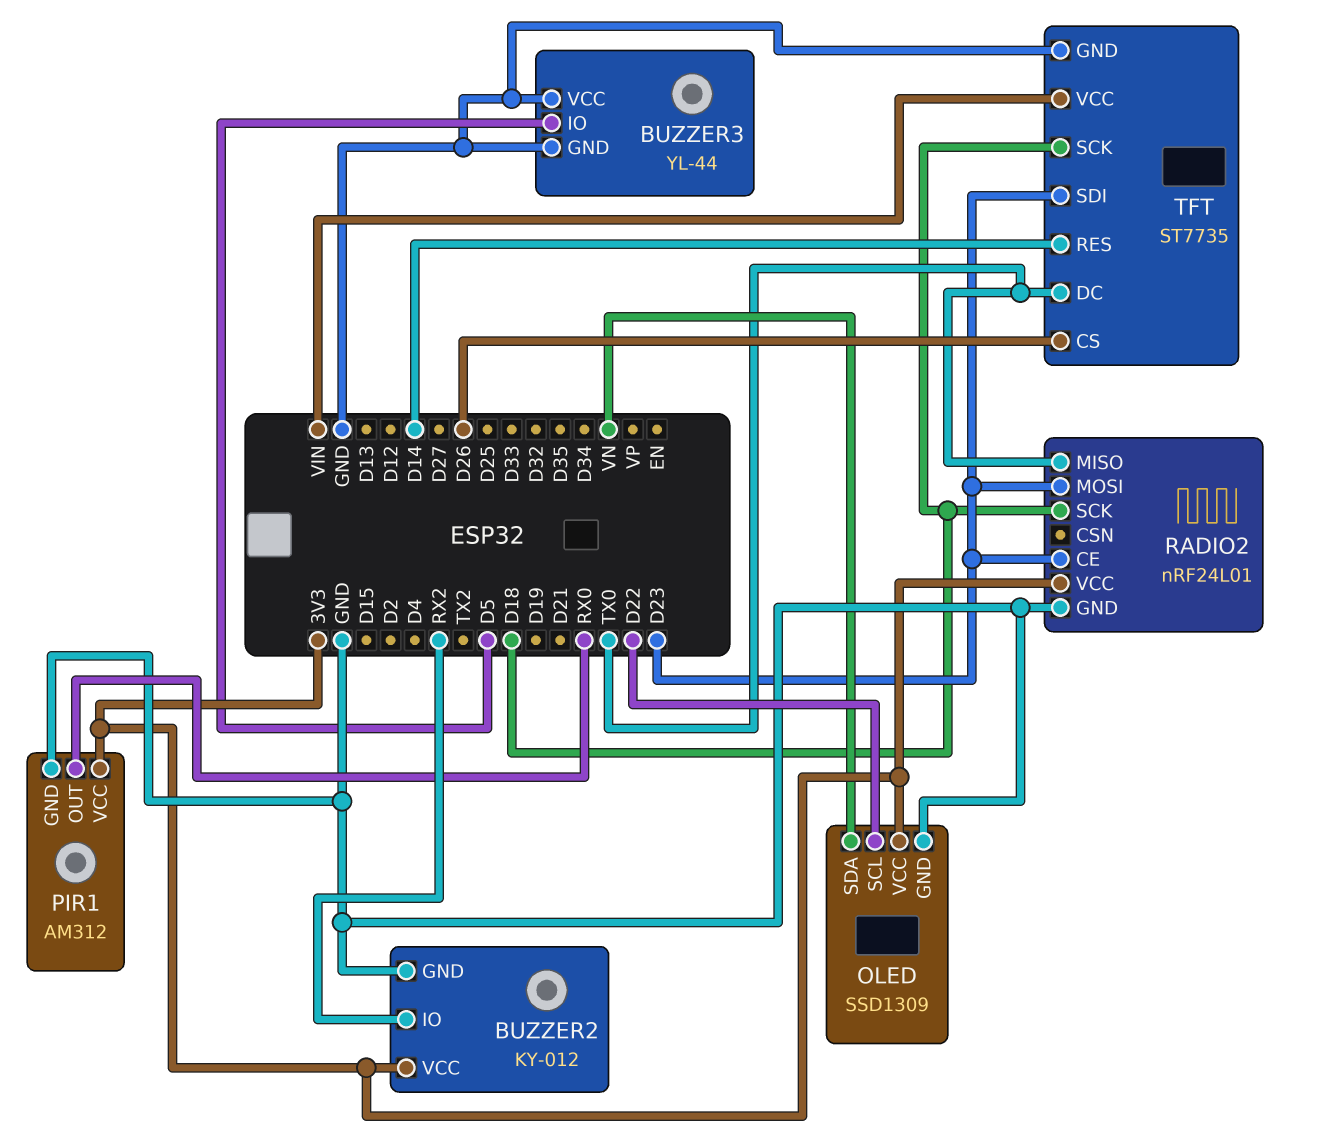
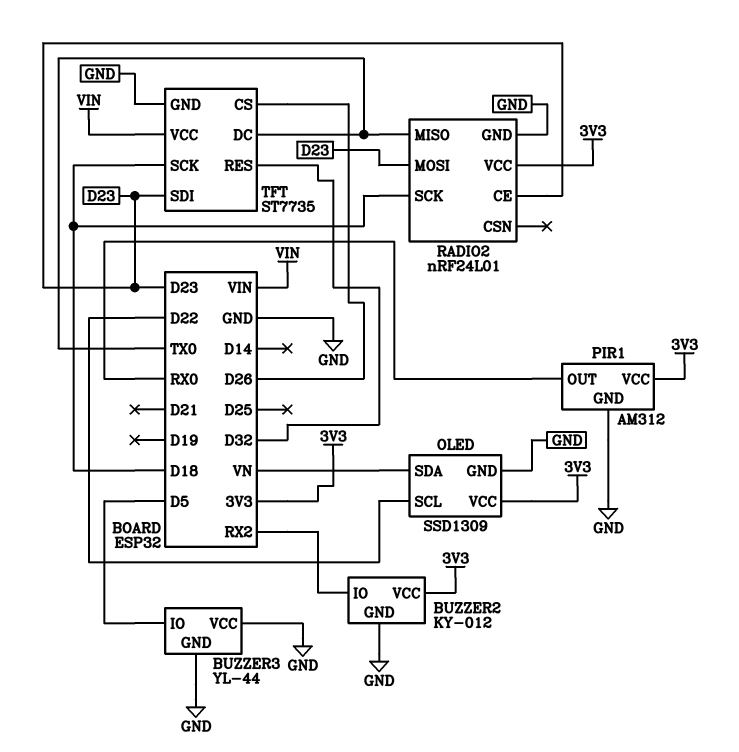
TFT pin RES: D14 -> D32

